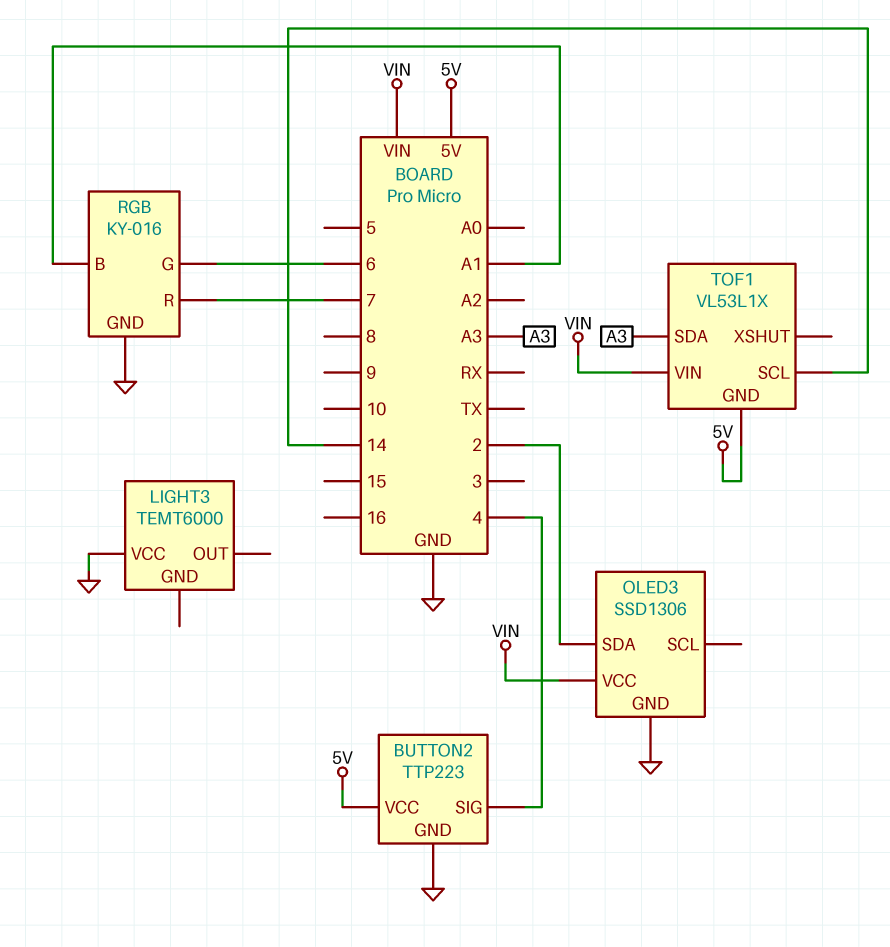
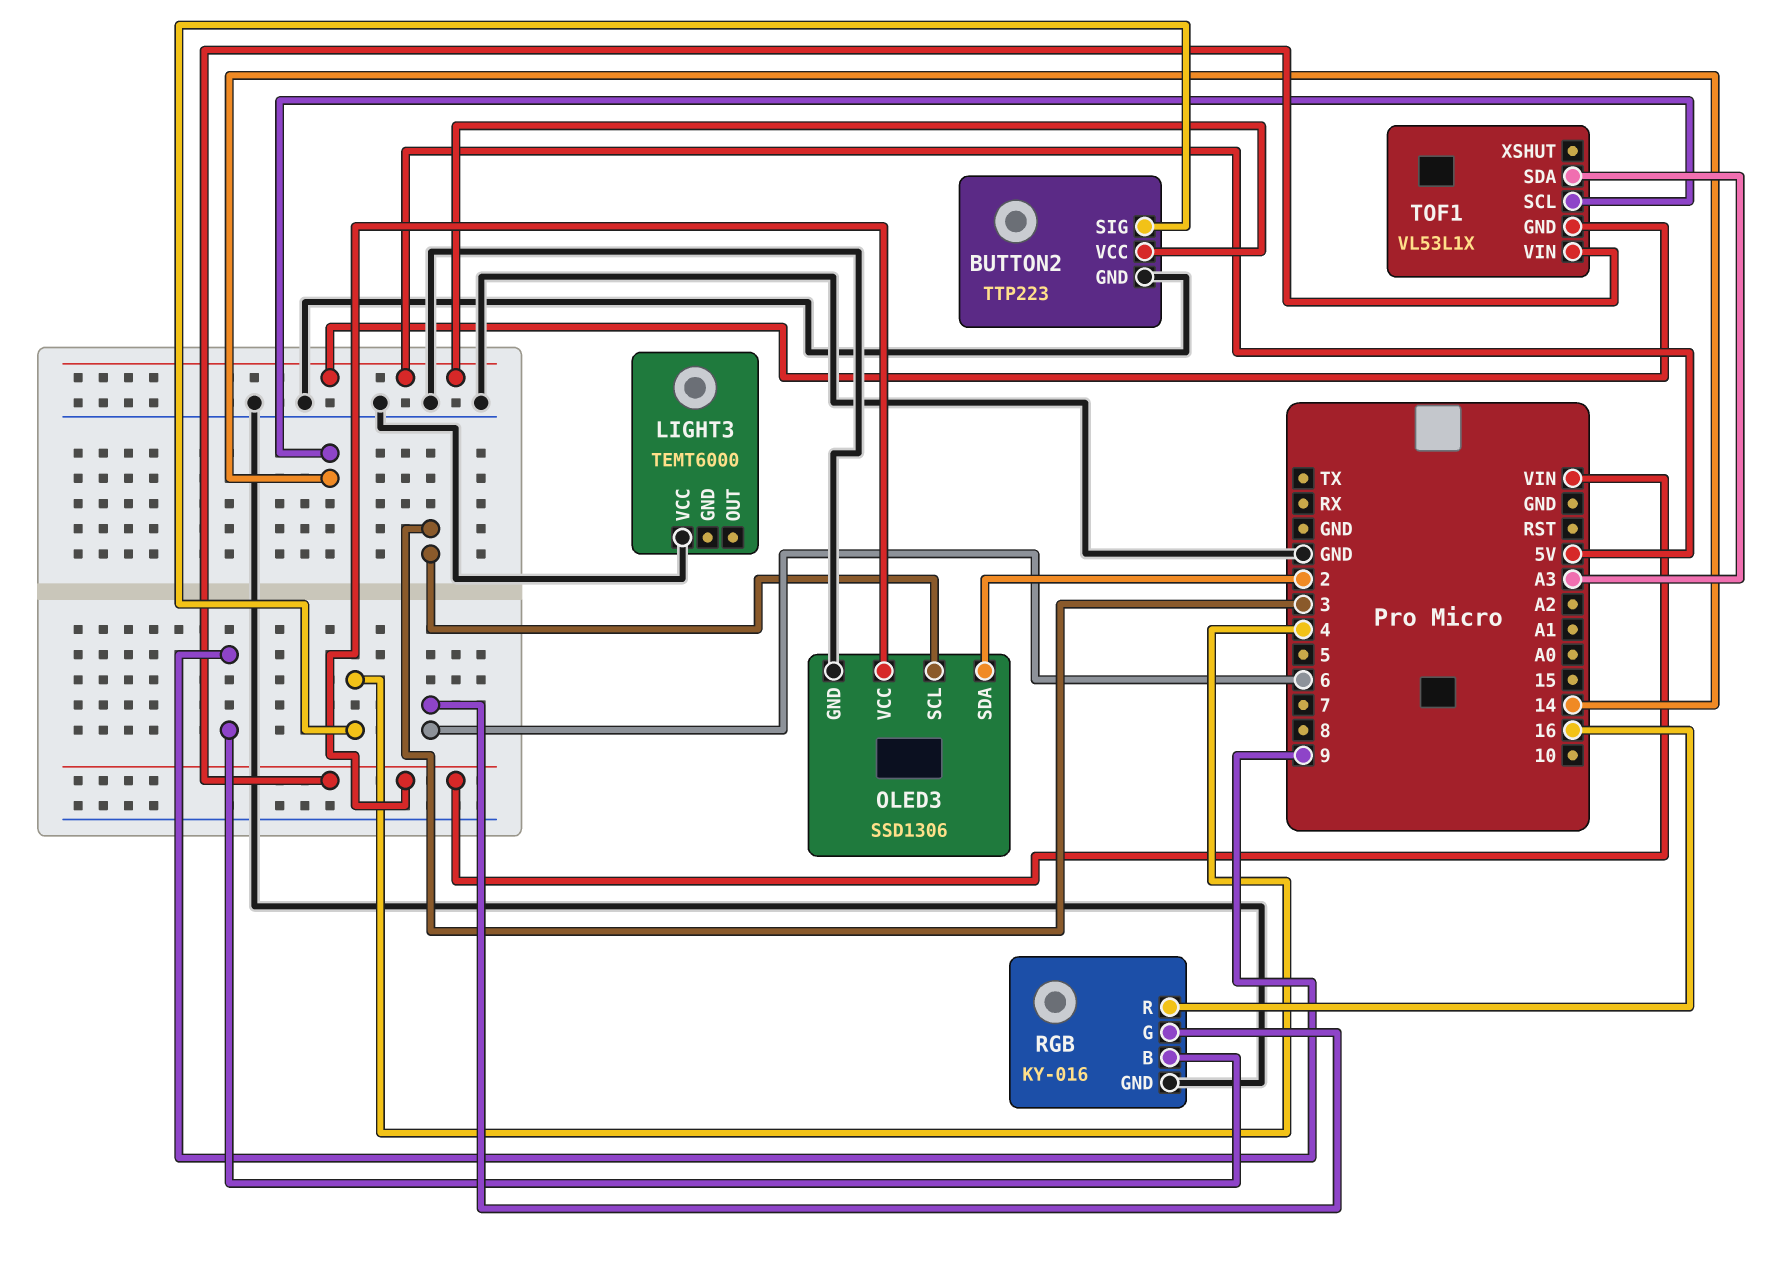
OLED3 pin SCL: none -> 3
RGB pin B: A1 -> 9
RGB pin R: 7 -> 16

